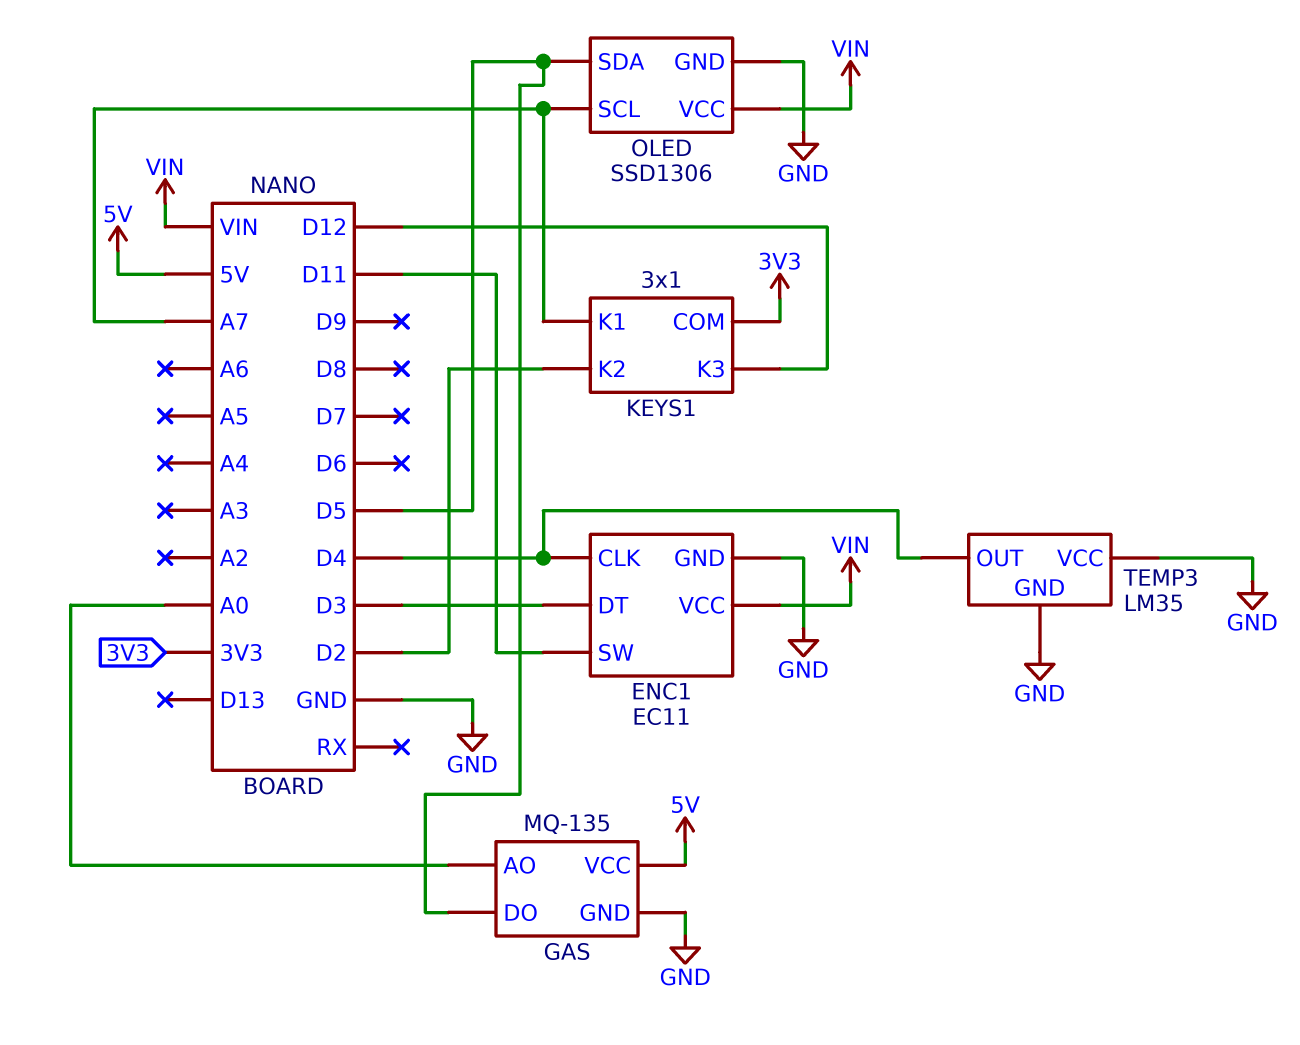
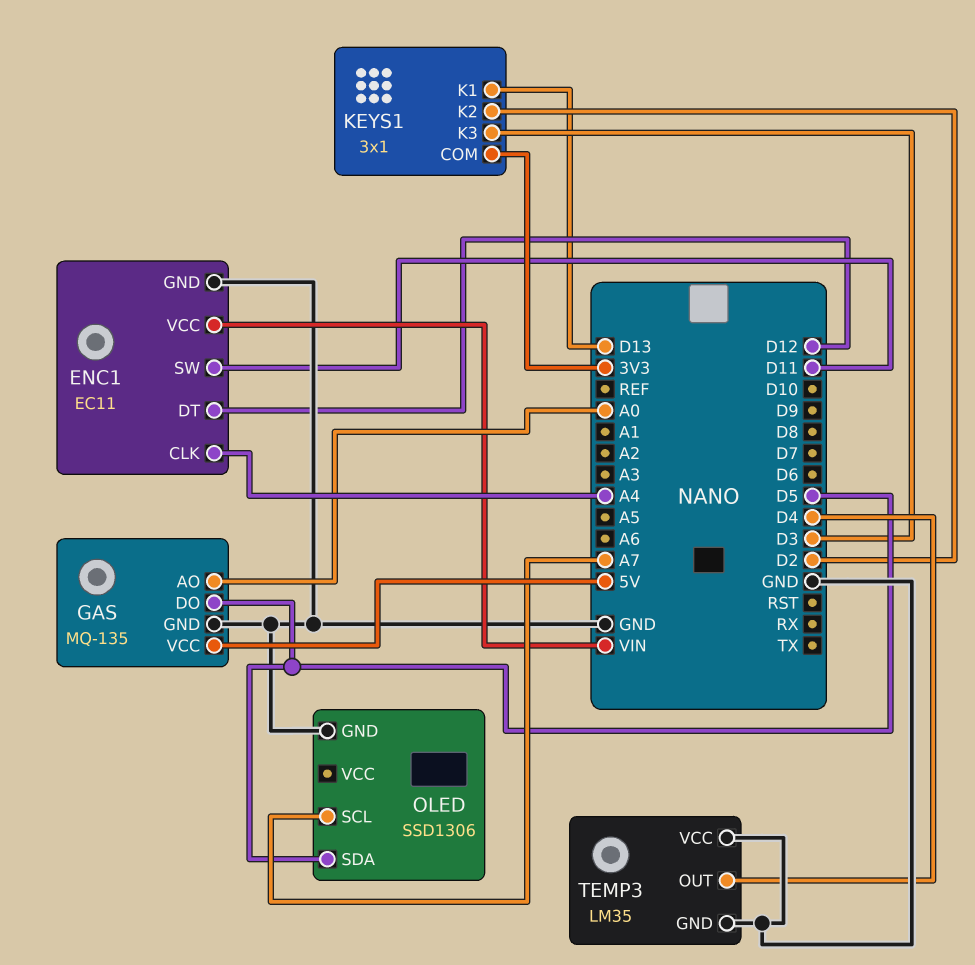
ENC1 pin CLK: D4 -> A4
ENC1 pin DT: D3 -> D12
KEYS1 pin K1: A7 -> D13
KEYS1 pin K3: D12 -> D3
OLED pin VCC: VIN -> none

